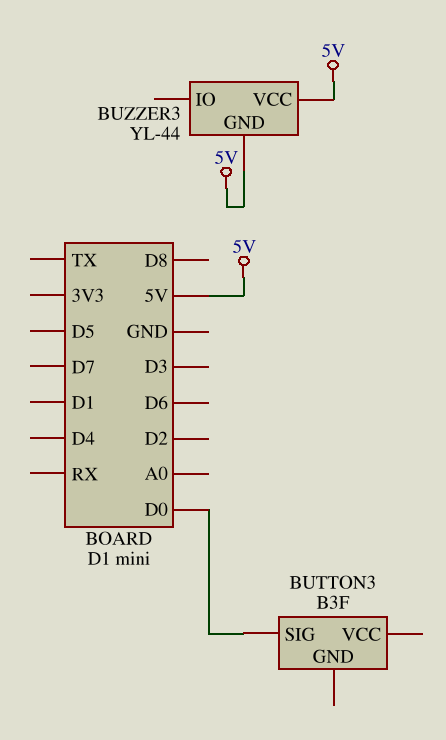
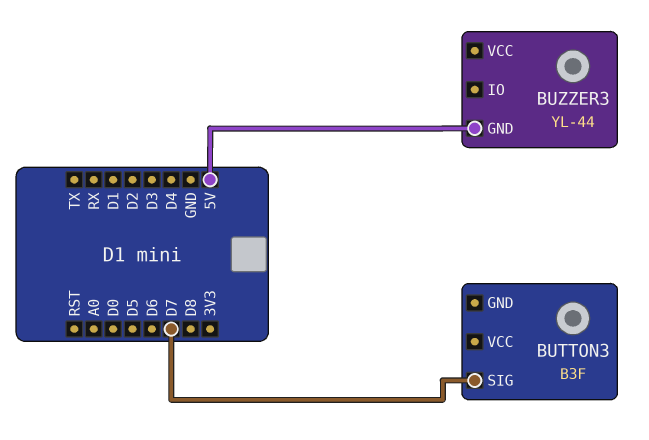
BUTTON3 pin SIG: D0 -> D7
BUZZER3 pin VCC: 5V -> none

